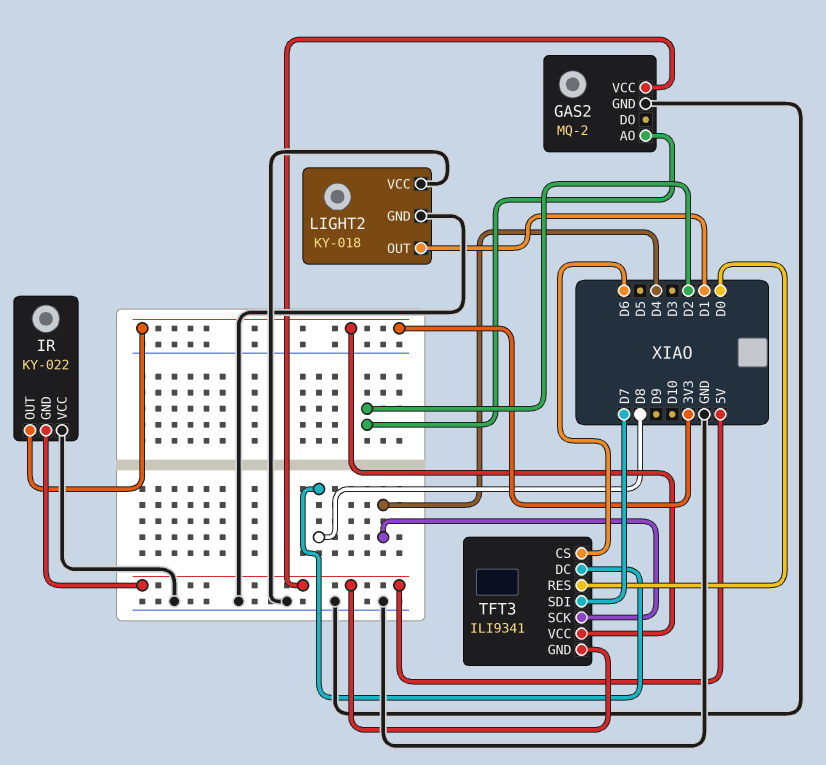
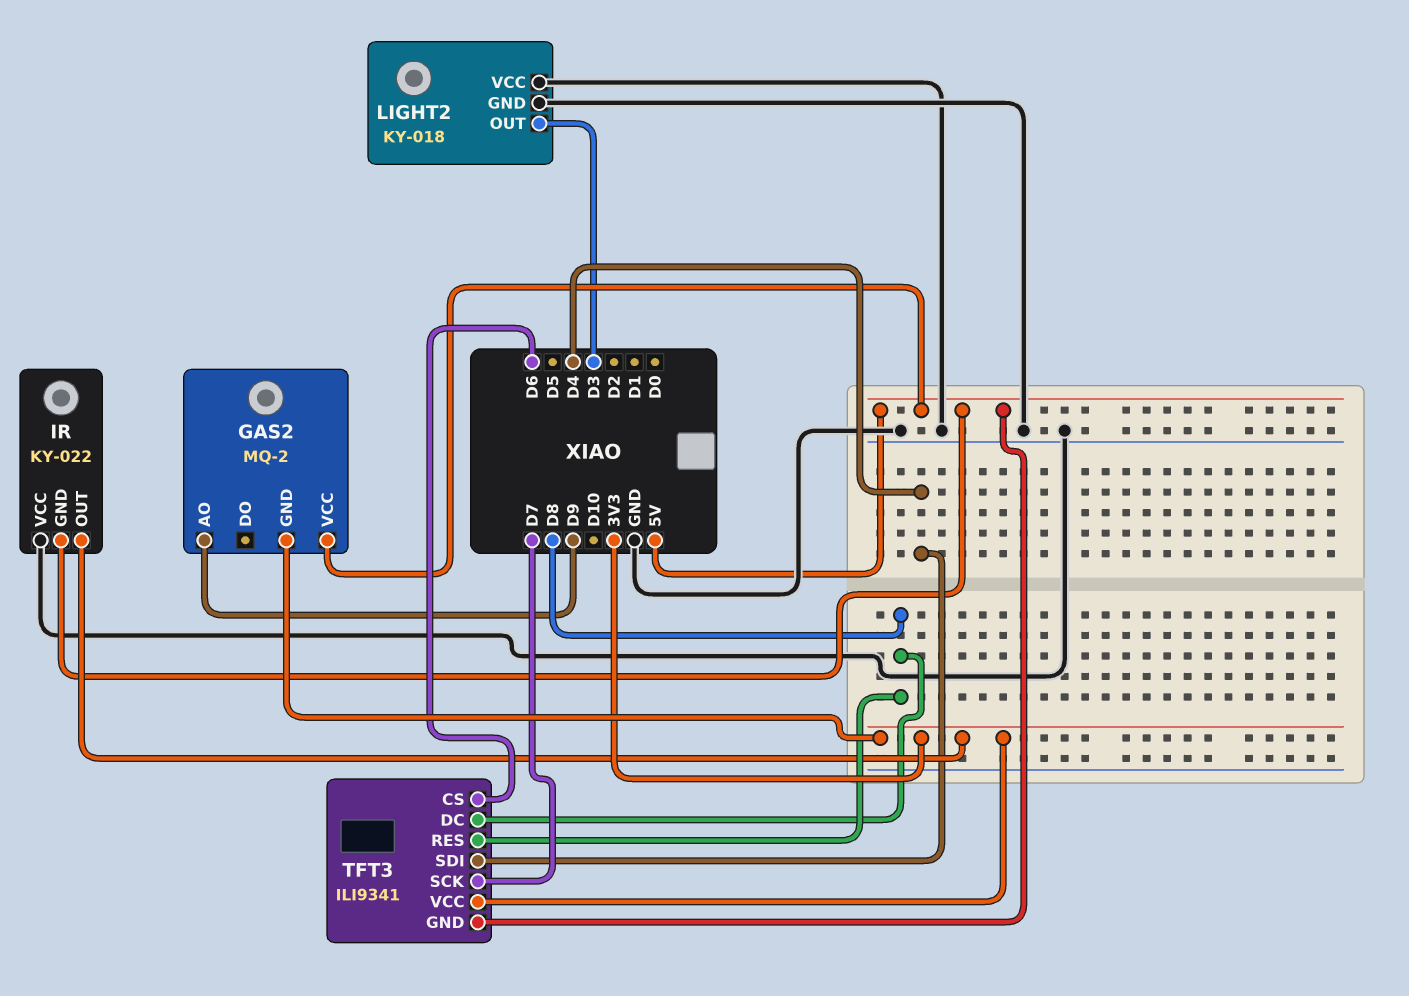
GAS2 pin AO: D2 -> D9
GAS2 pin GND: GND -> 3V3
LIGHT2 pin OUT: D1 -> D3
TFT3 pin RES: D0 -> D8
TFT3 pin SCK: D4 -> D7
TFT3 pin SDI: D7 -> D4

